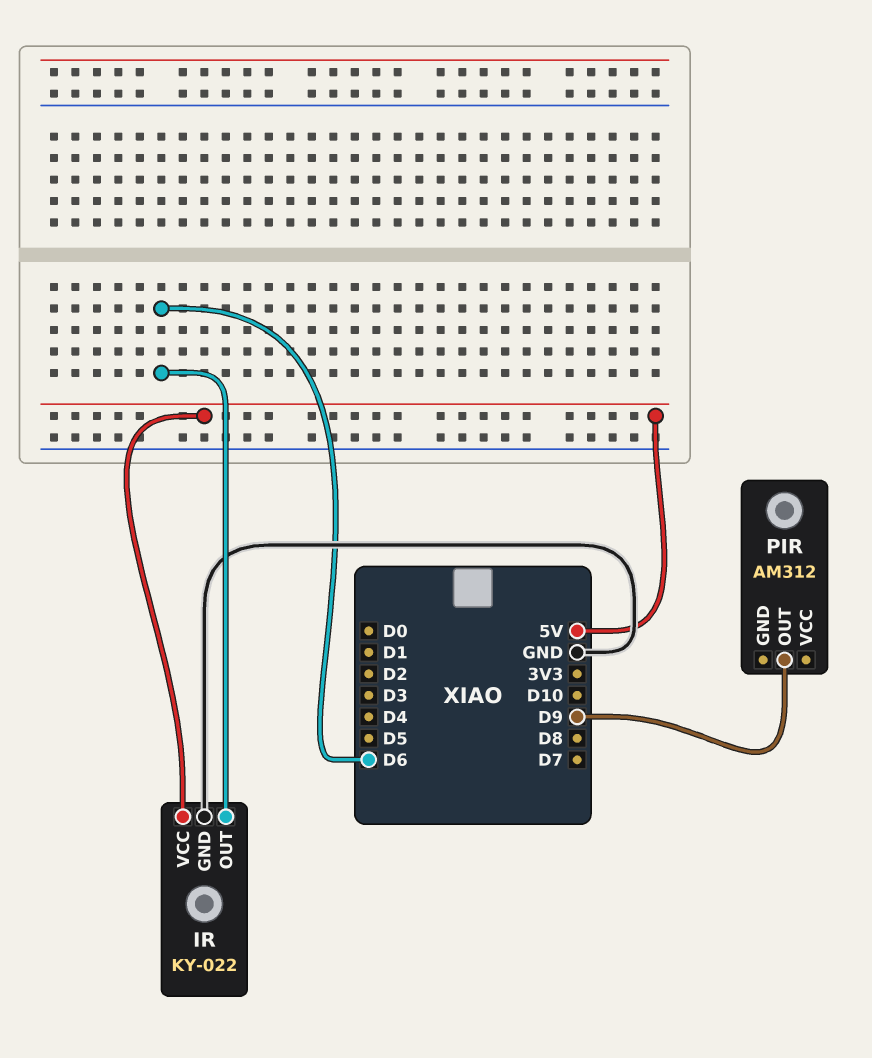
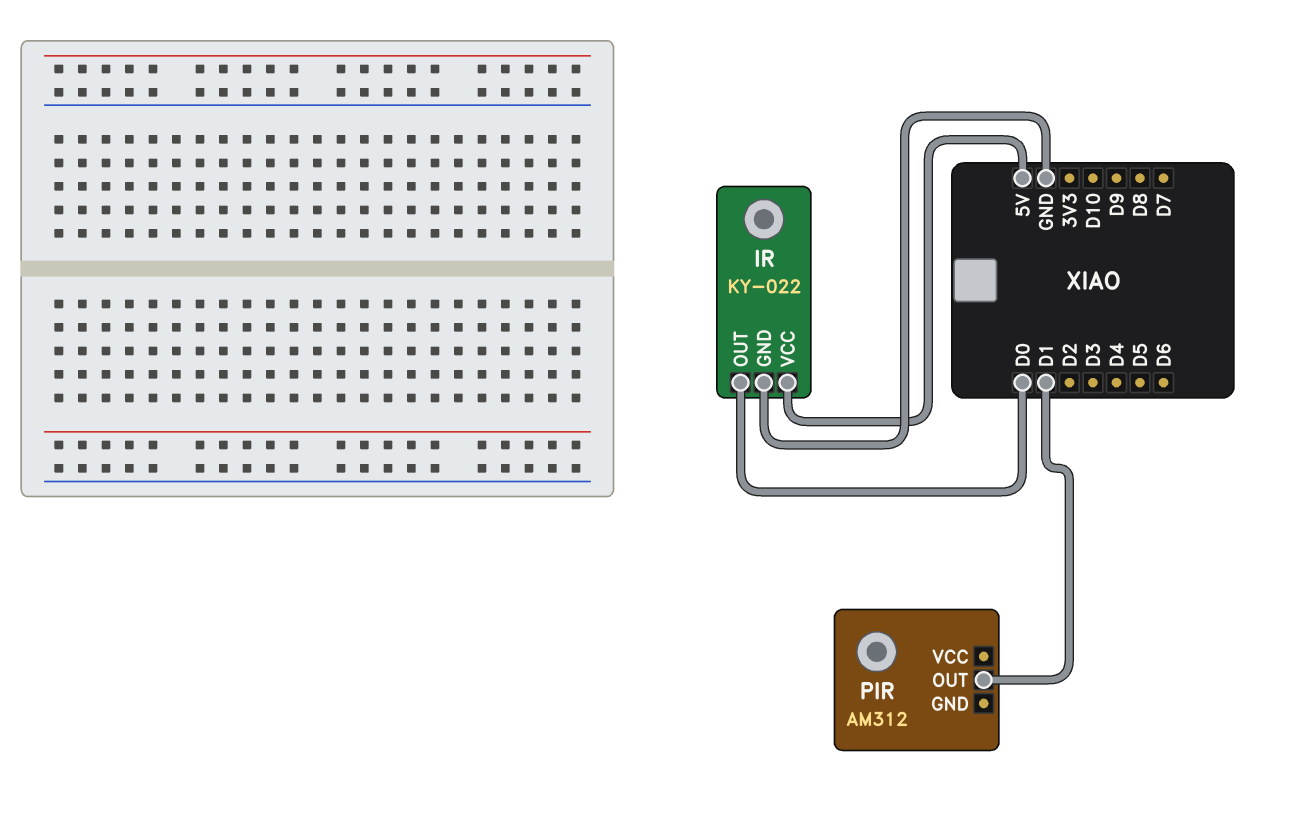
IR pin OUT: D6 -> D0
PIR pin OUT: D9 -> D1

